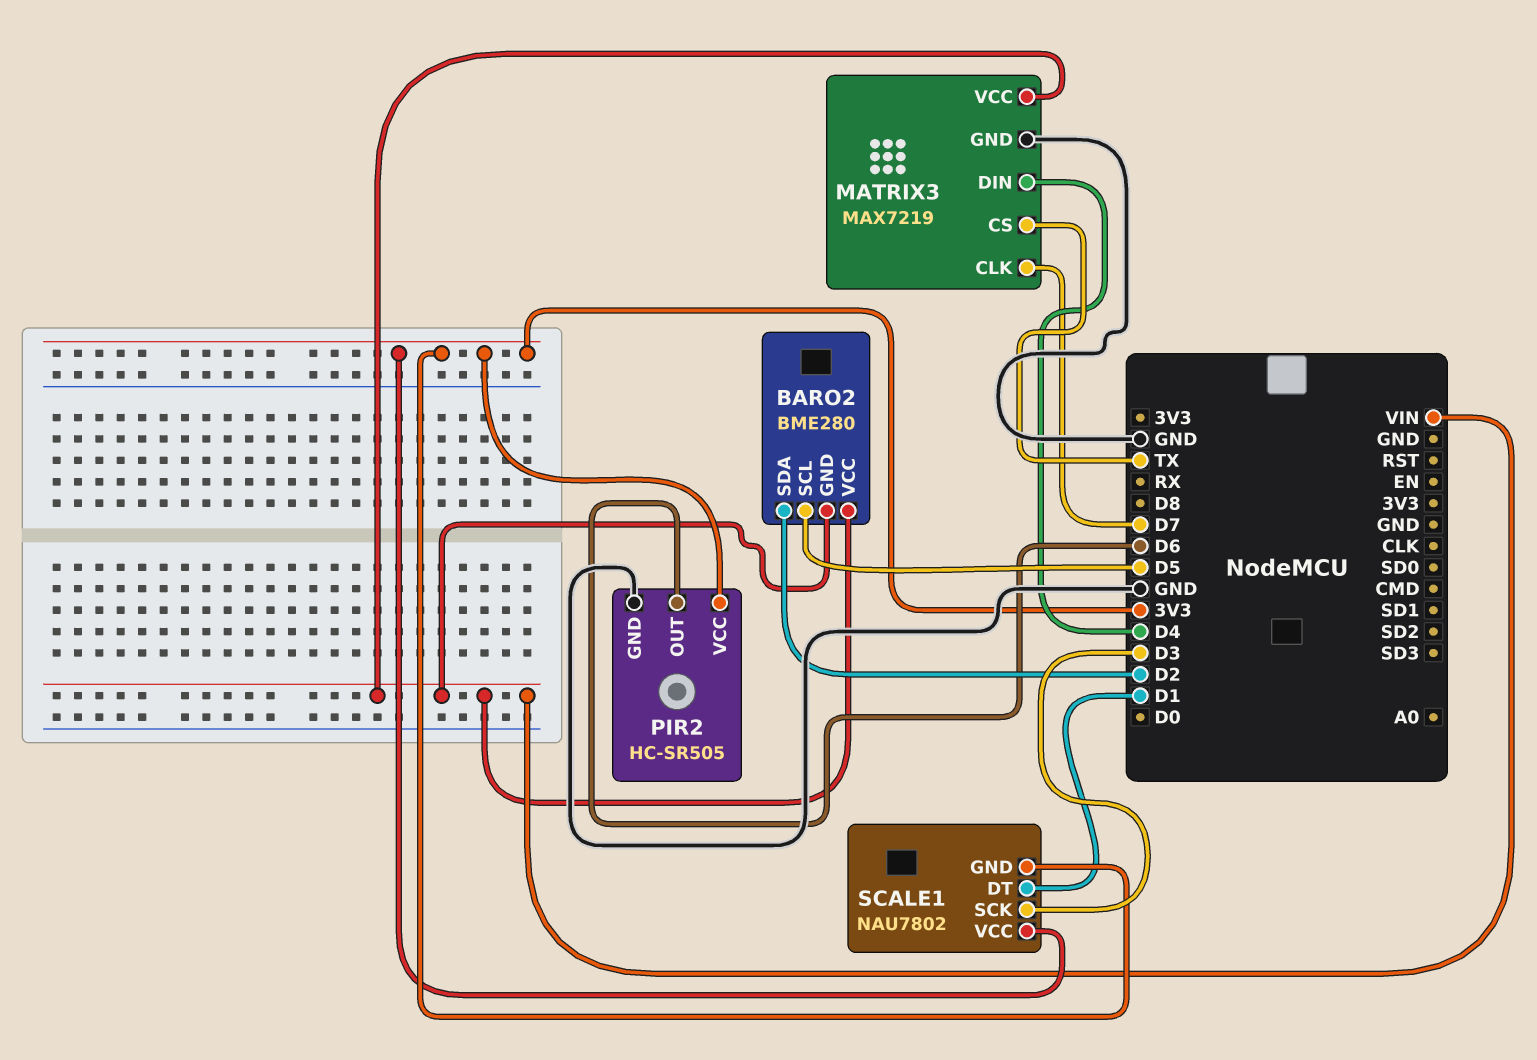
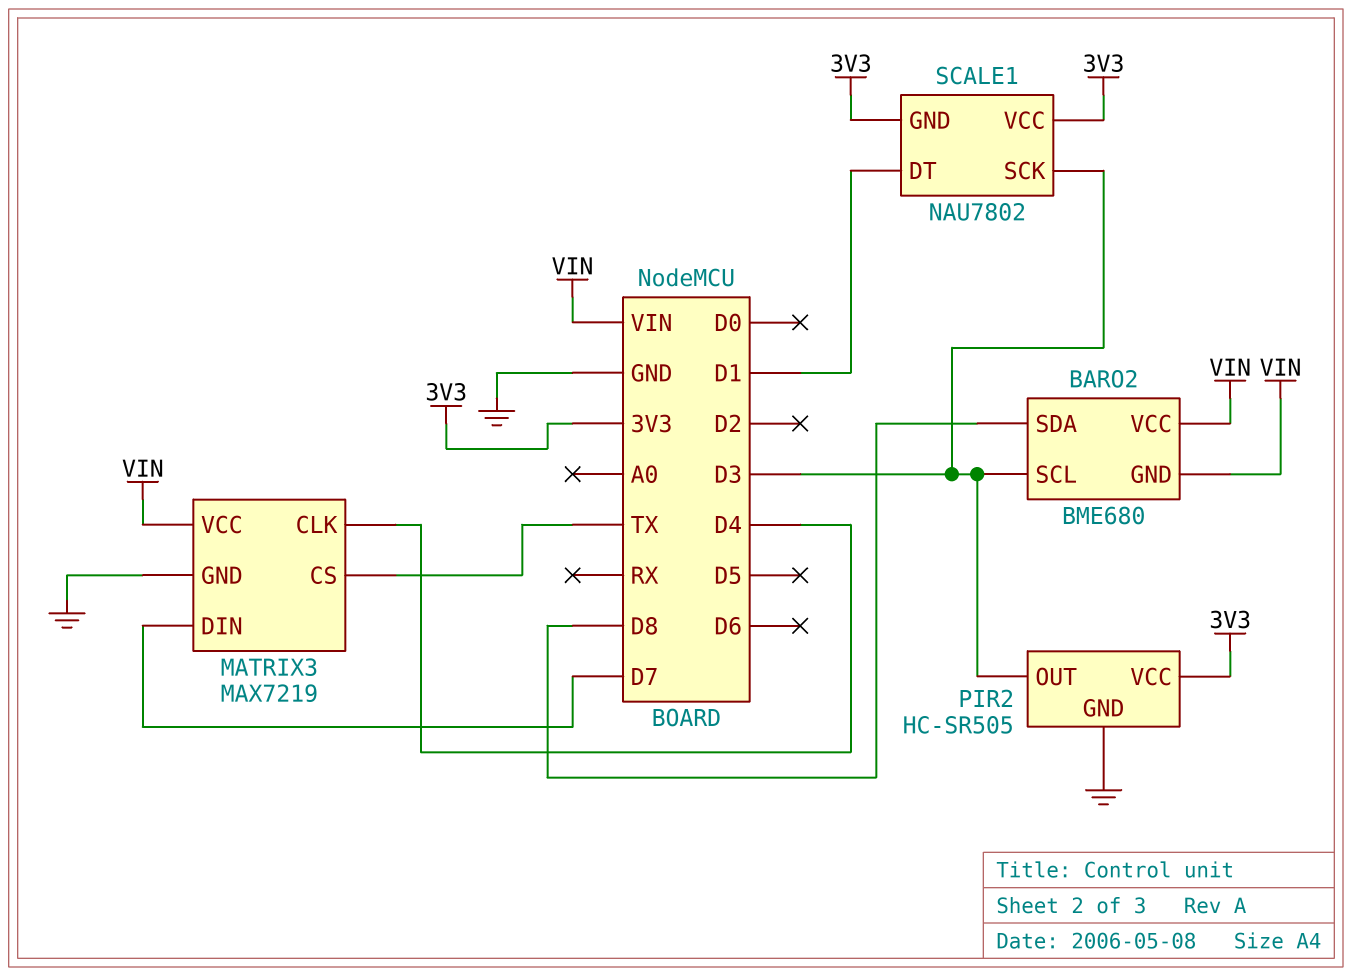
BARO2: BME280 -> BME680
BARO2 pin SCL: D5 -> D3
BARO2 pin SDA: D2 -> D8
MATRIX3 pin CLK: D7 -> D4
MATRIX3 pin DIN: D4 -> D7
PIR2 pin OUT: D6 -> D3

